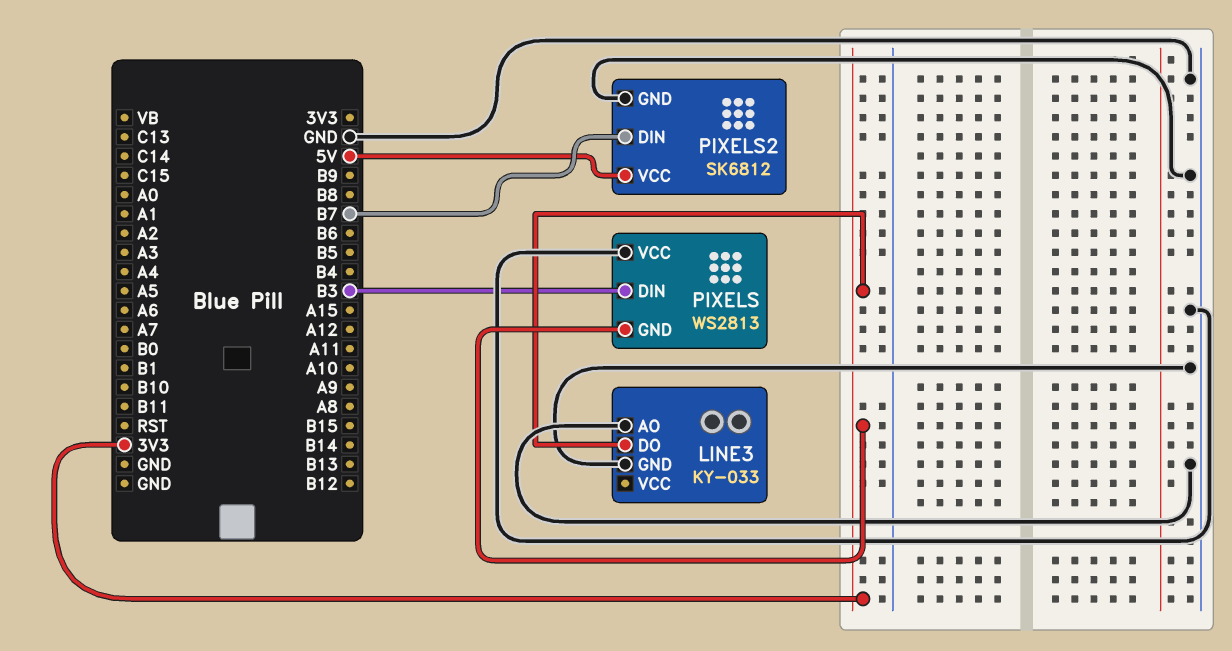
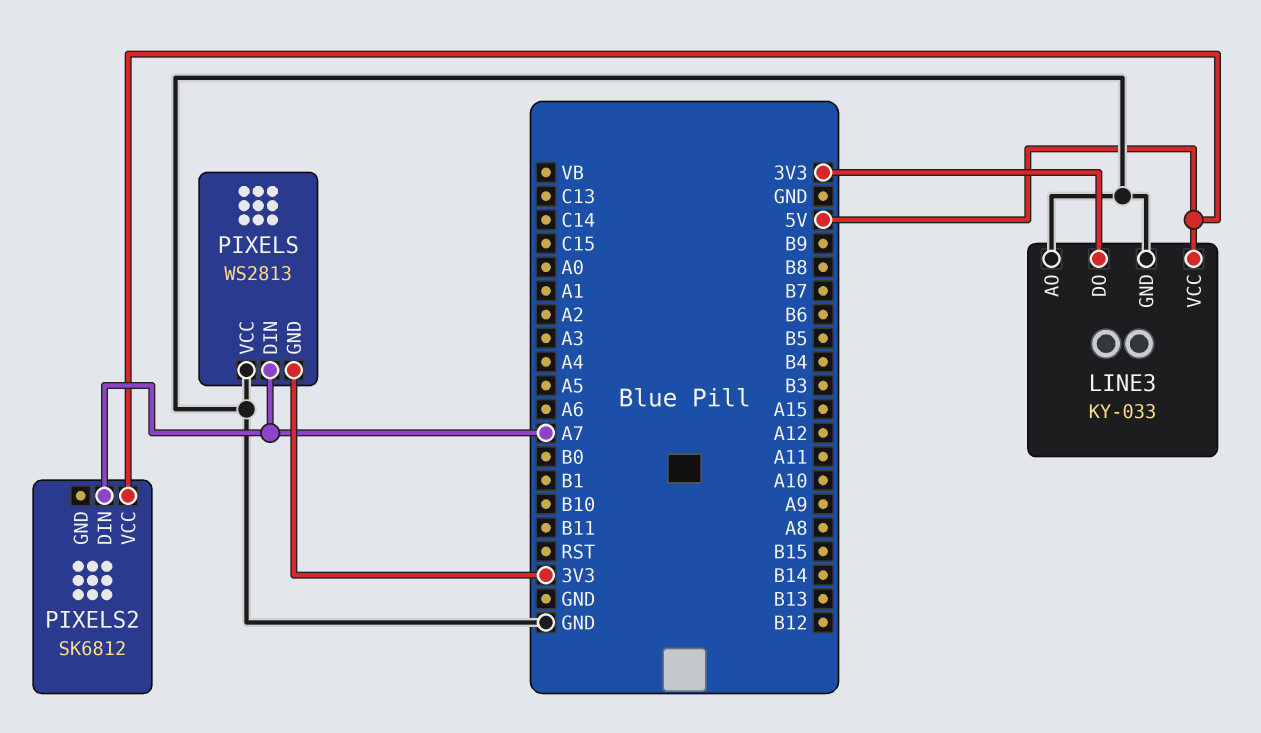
LINE3 pin VCC: none -> 5V
PIXELS pin DIN: B3 -> A7
PIXELS2 pin DIN: B7 -> A7
PIXELS2 pin GND: GND -> none

